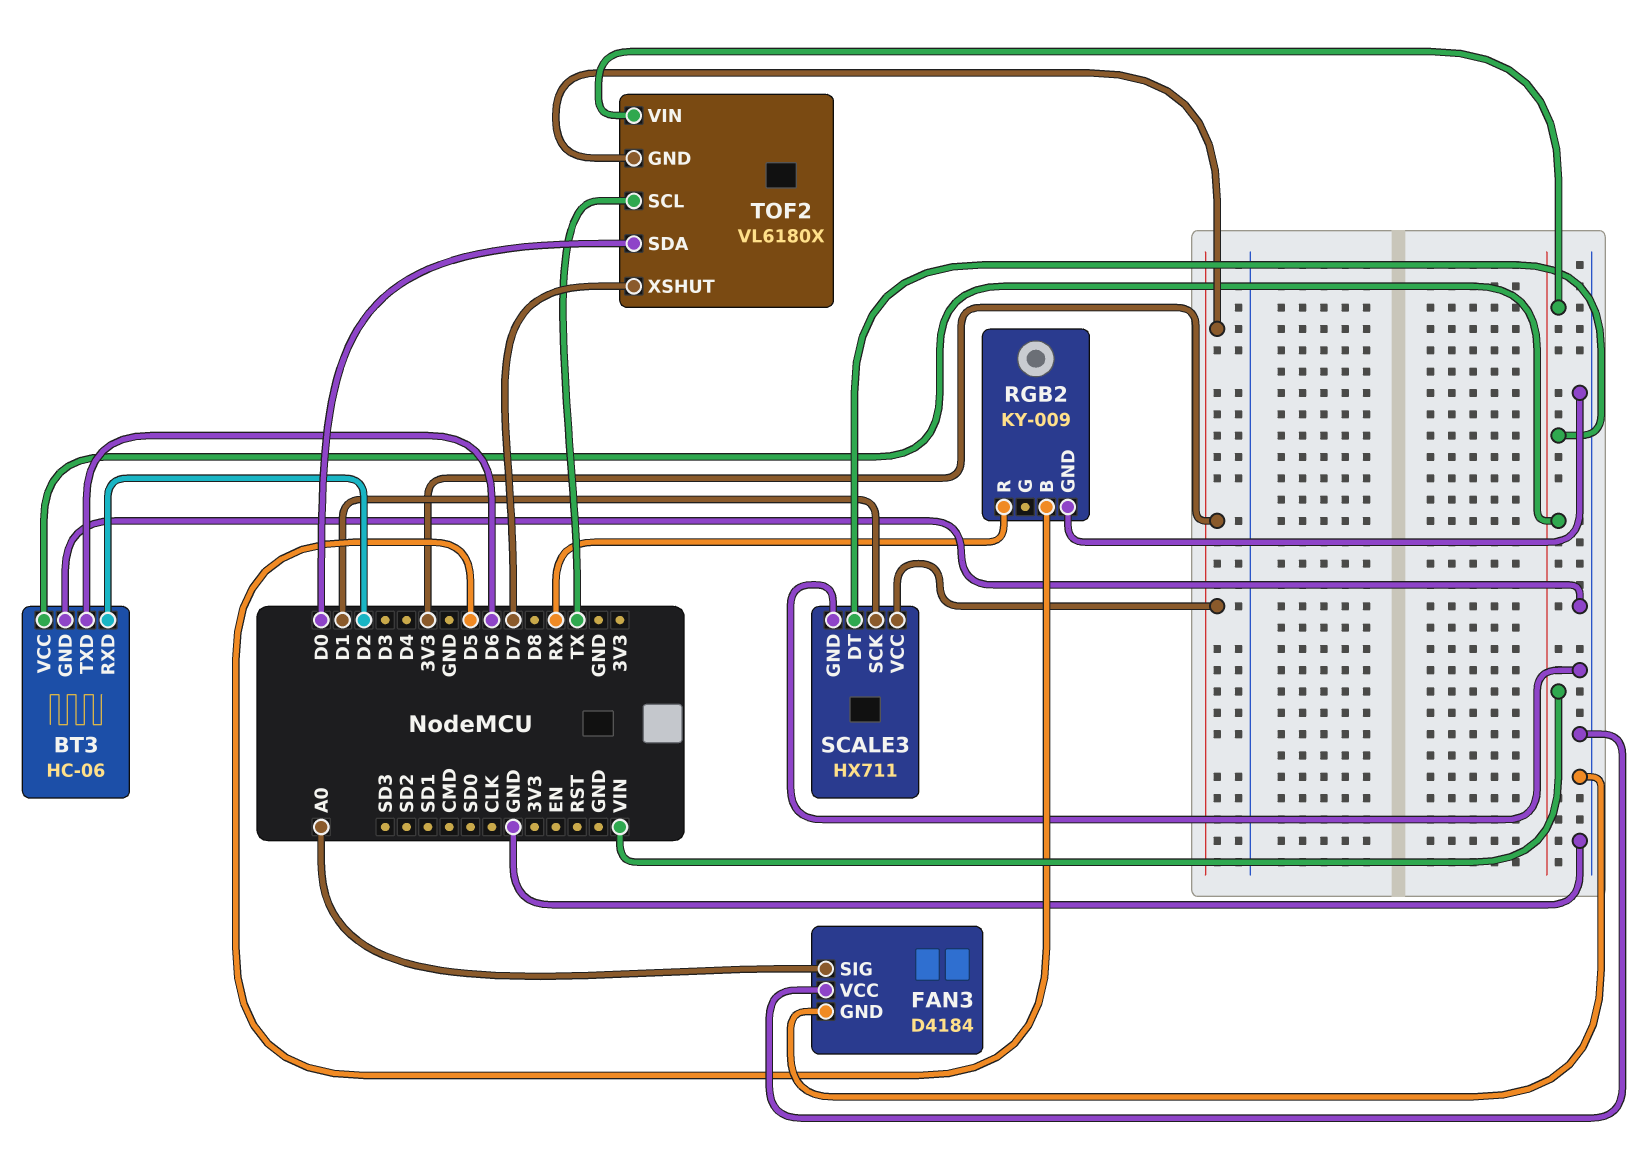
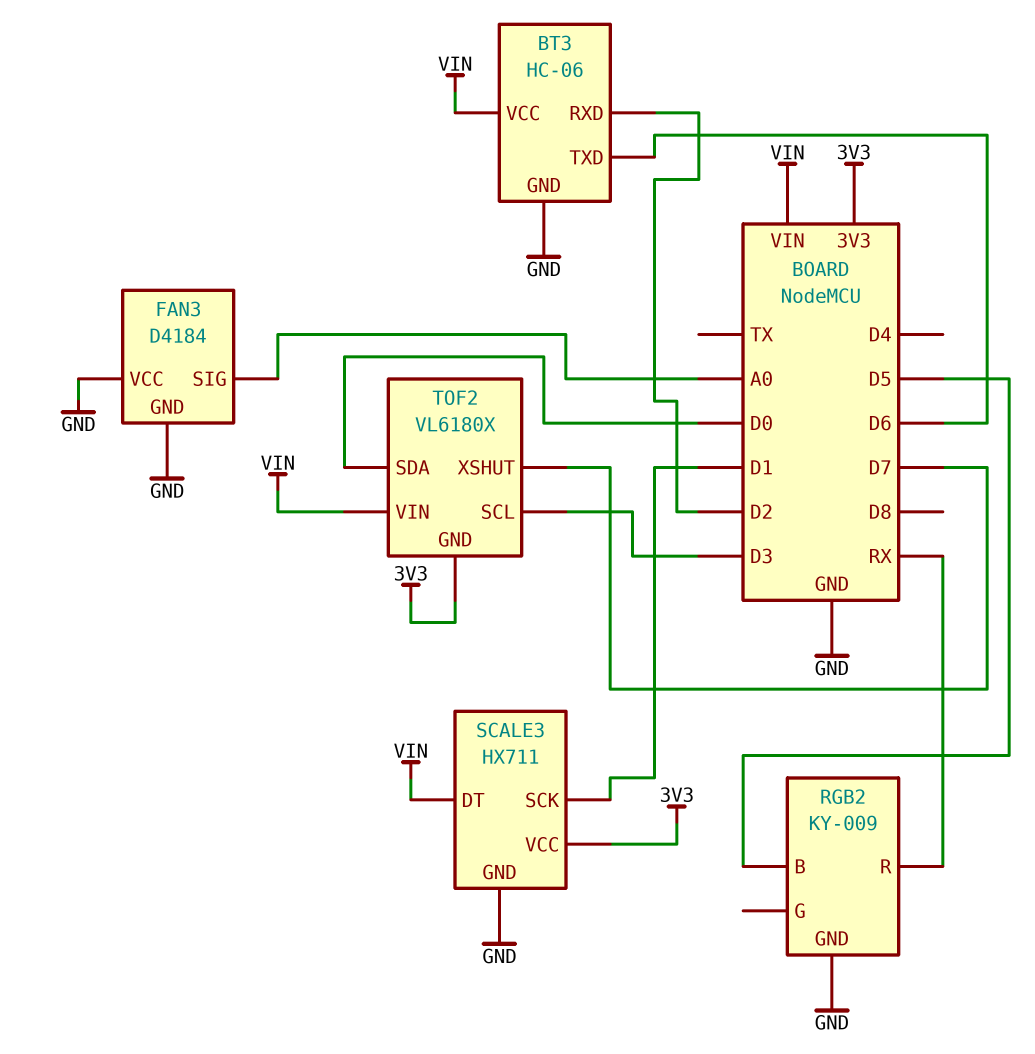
TOF2 pin SCL: TX -> D3

